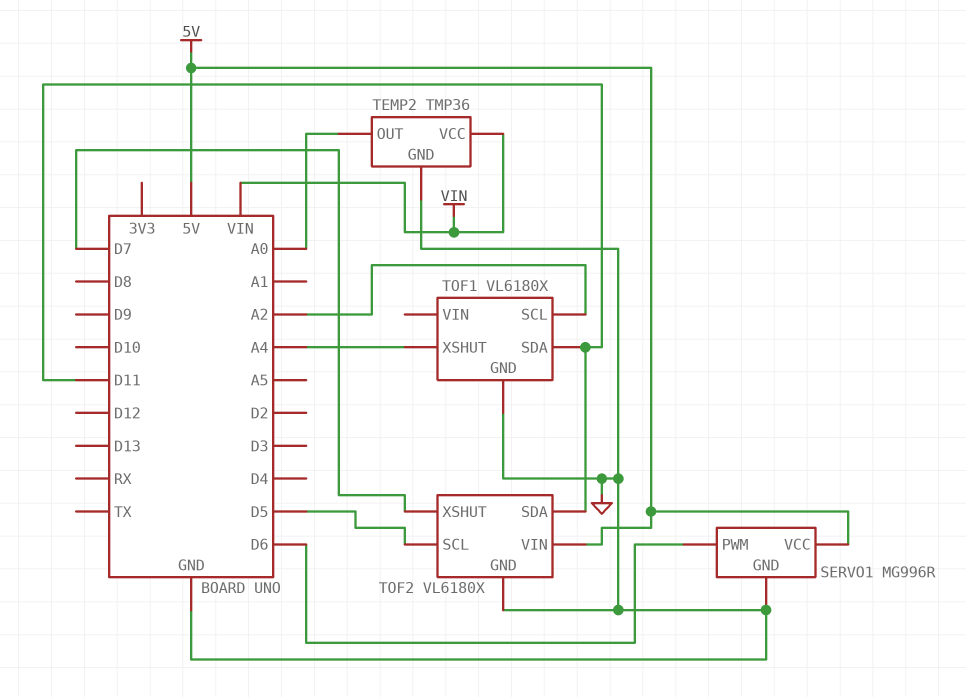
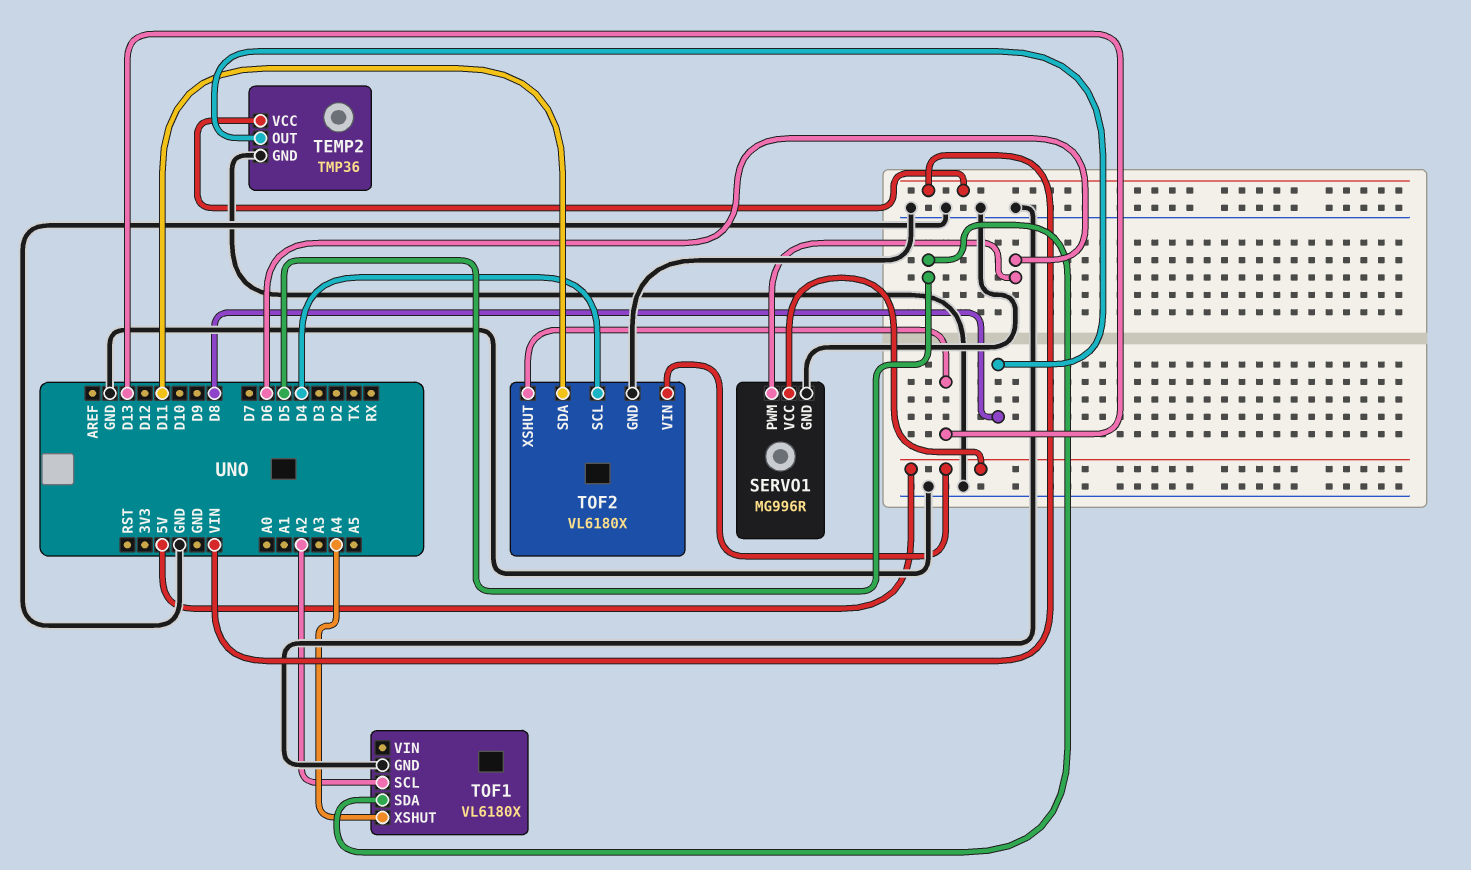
TEMP2 pin OUT: A0 -> D8
TOF1 pin SDA: D11 -> D5
TOF2 pin SCL: D5 -> D4
TOF2 pin XSHUT: D7 -> D13

